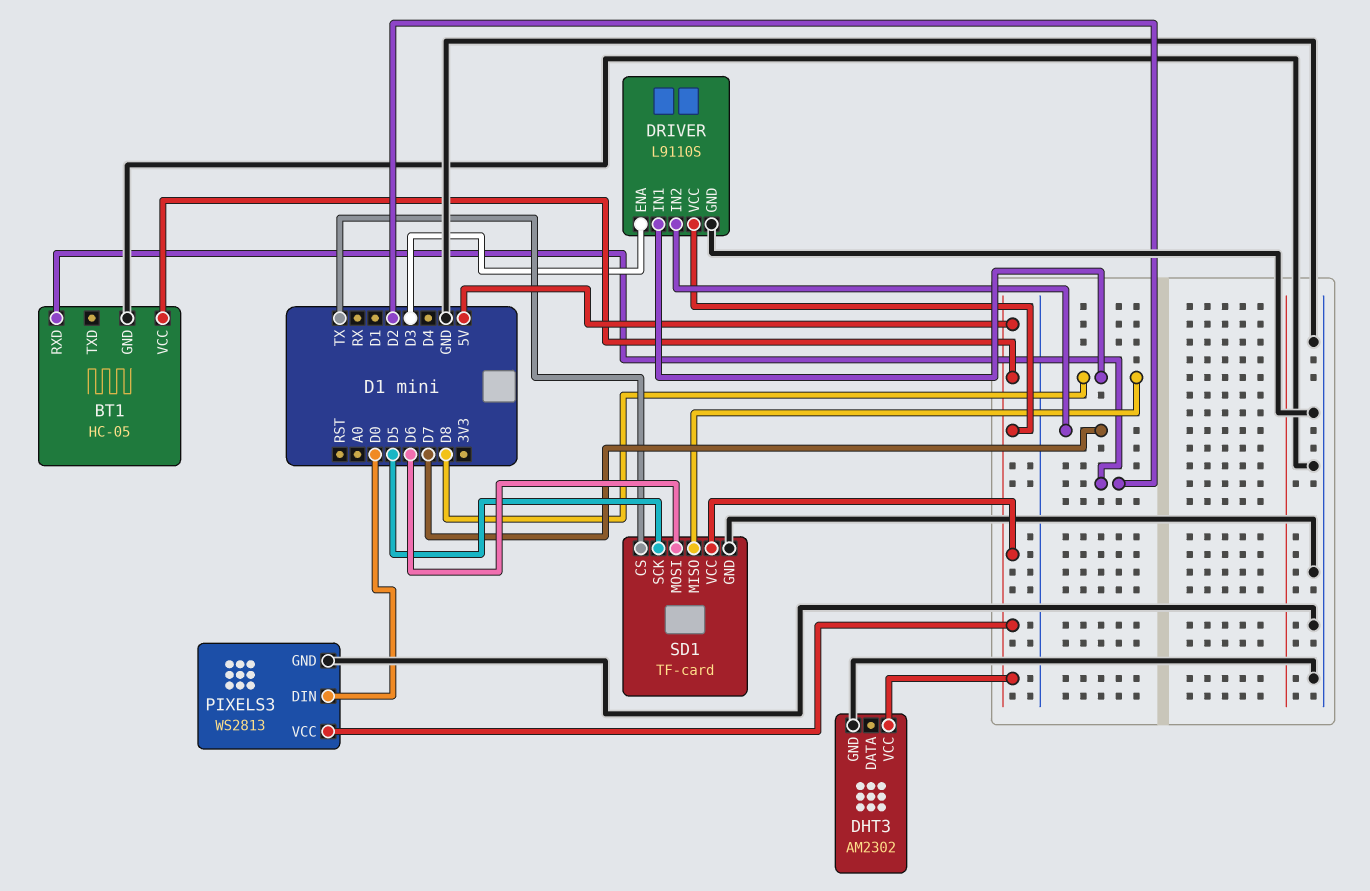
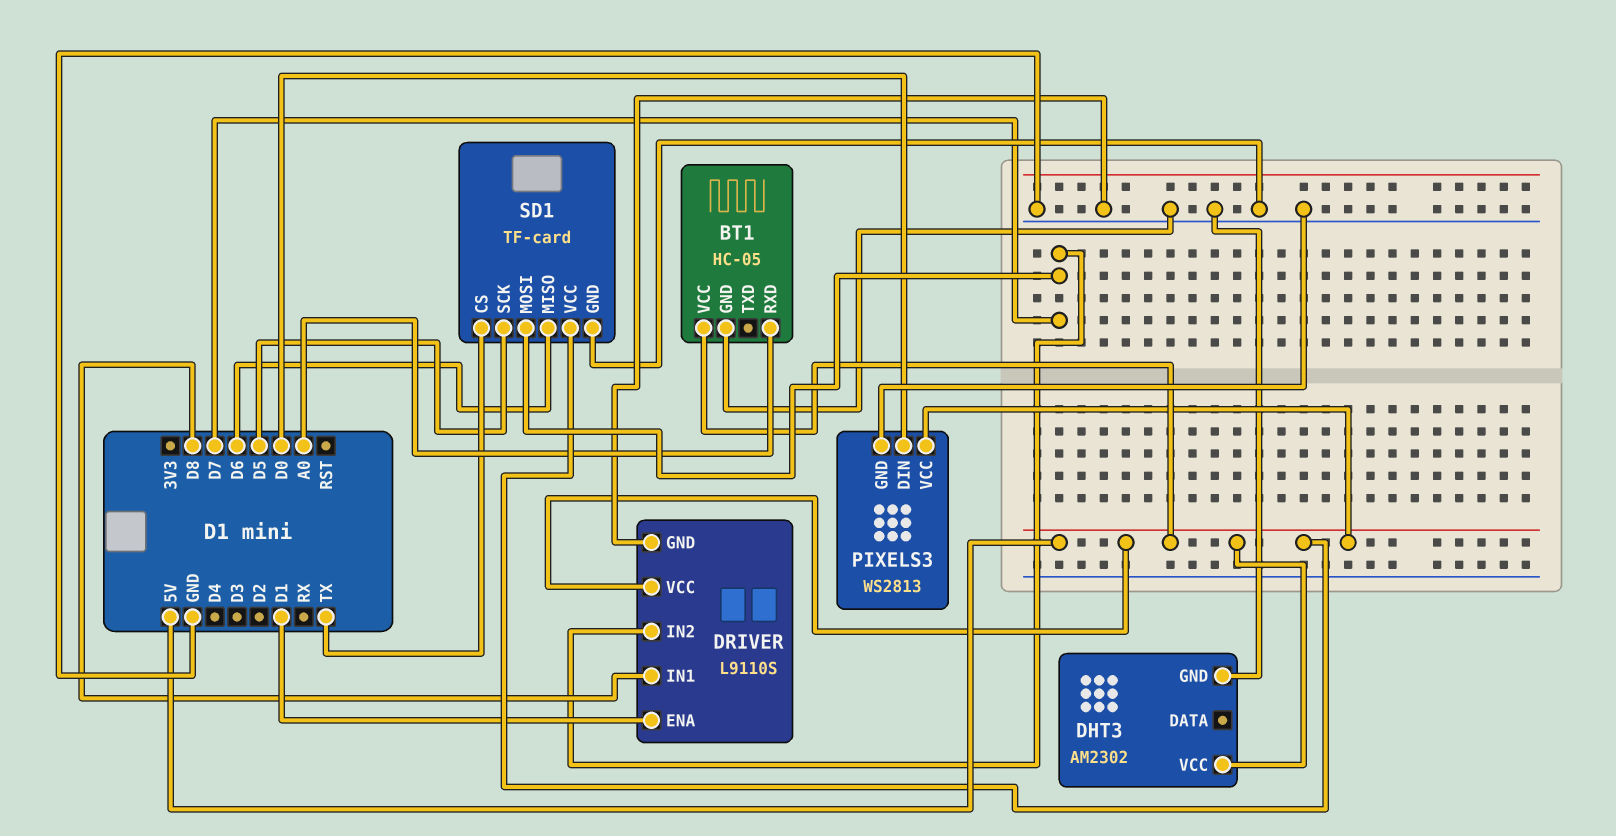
BT1 pin RXD: D2 -> A0
DRIVER pin ENA: D3 -> D1
SD1 pin MISO: D8 -> D6
SD1 pin MOSI: D6 -> D7

